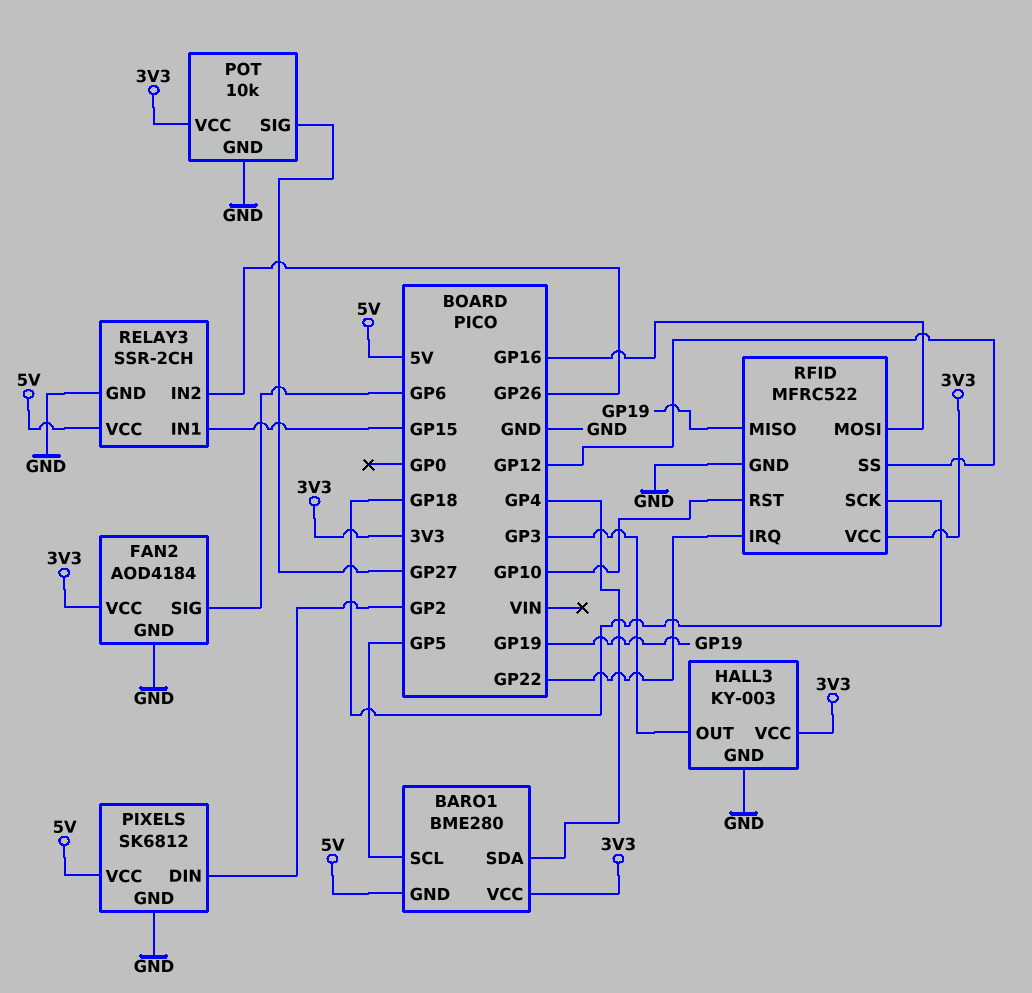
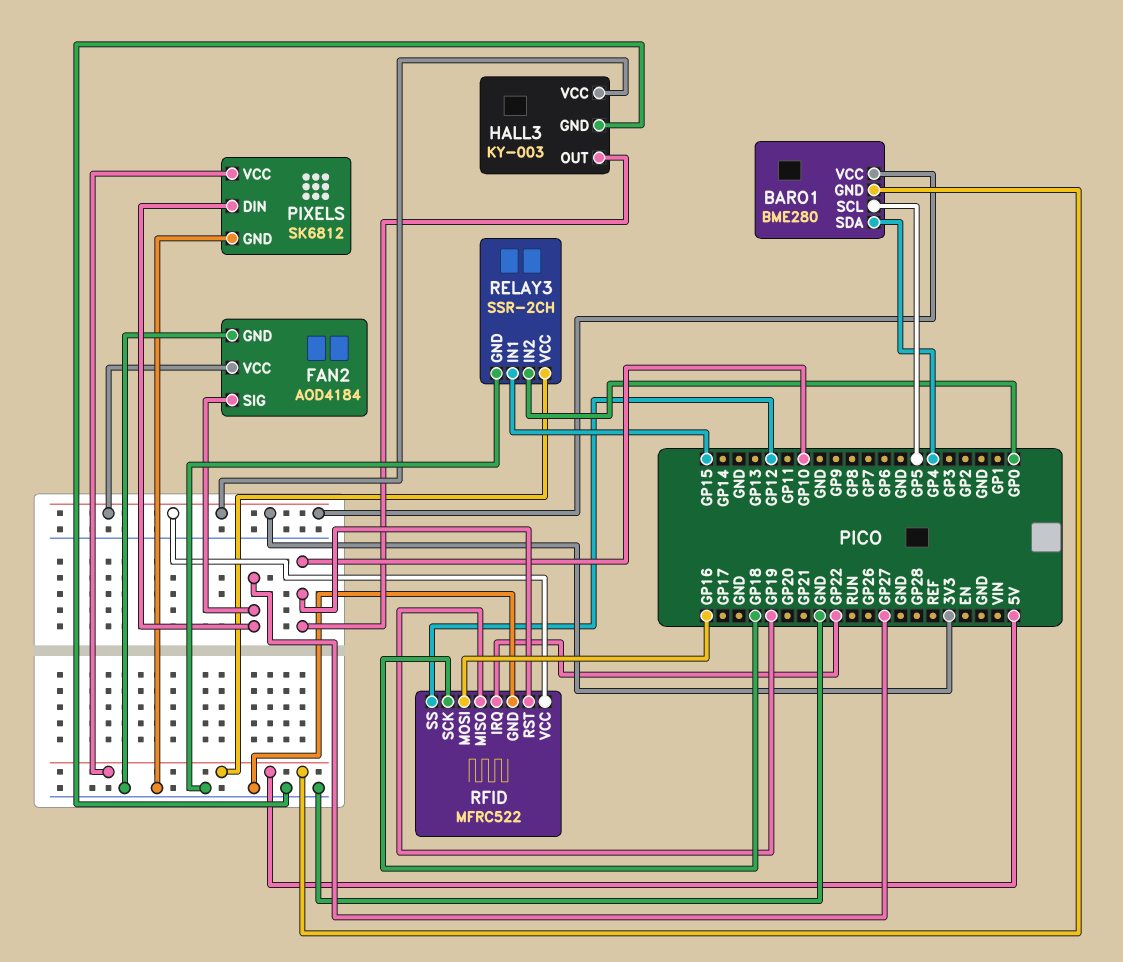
FAN2 pin SIG: GP6 -> GP27
HALL3 pin OUT: GP3 -> GP10
PIXELS pin DIN: GP2 -> GP27
POT: 10k -> none
POT pin GND: GND -> none
POT pin SIG: GP27 -> none
POT pin VCC: 3V3 -> none
RELAY3 pin IN2: GP26 -> GP0

